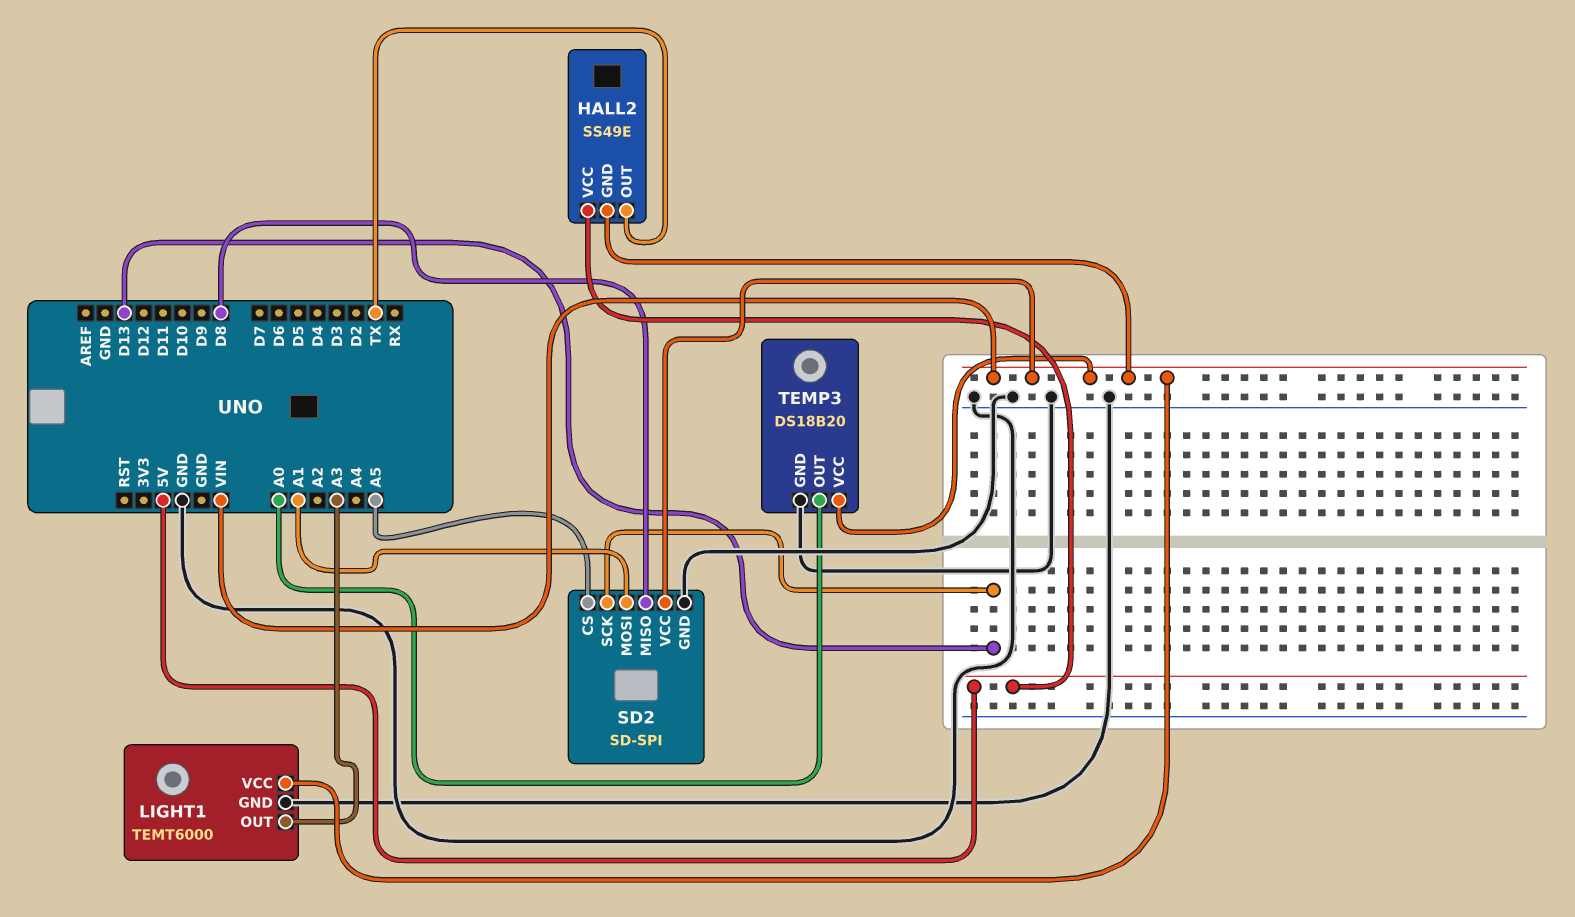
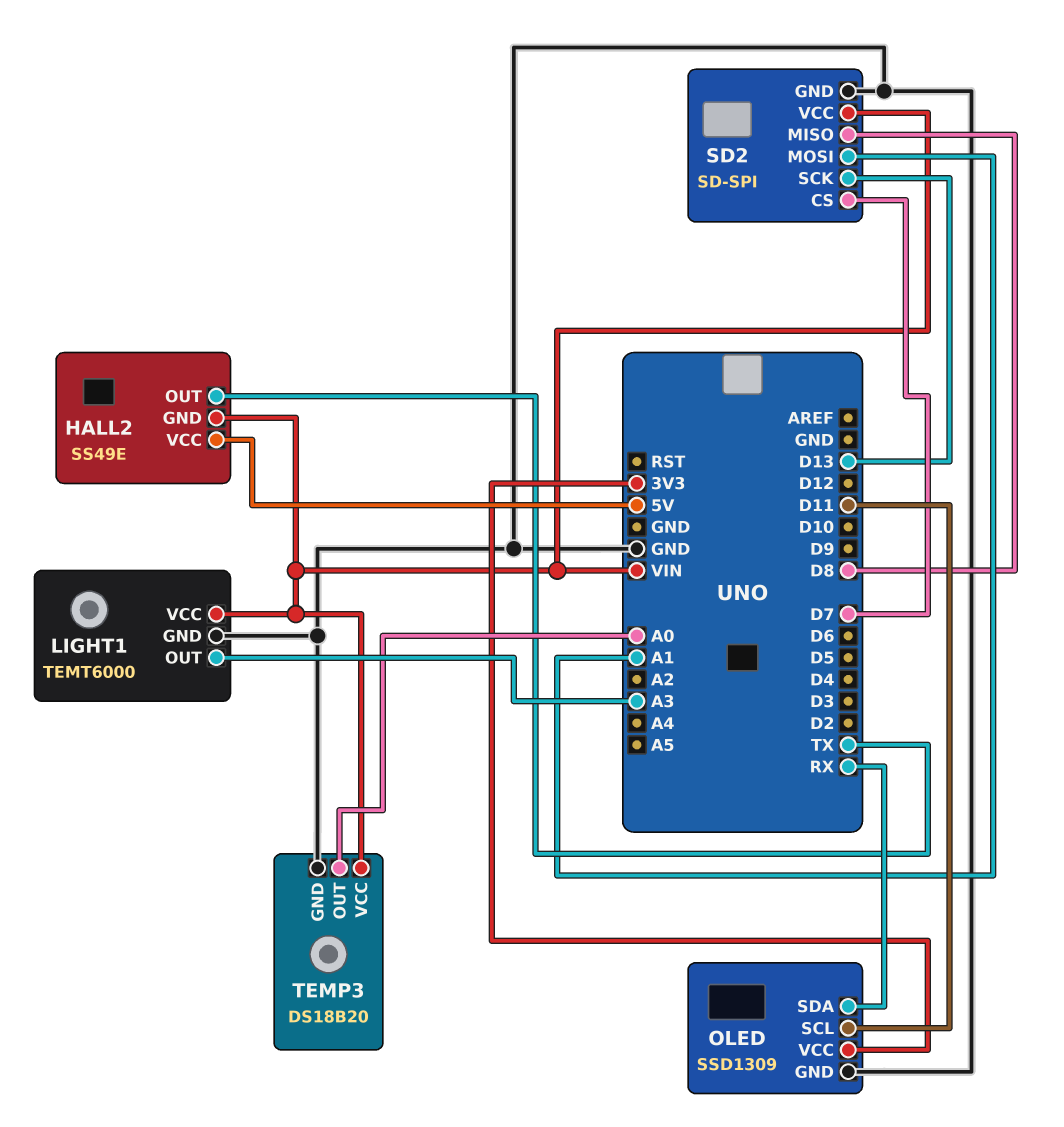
OLED: none -> SSD1309
OLED pin GND: none -> GND
OLED pin SCL: none -> D11
OLED pin SDA: none -> RX
OLED pin VCC: none -> 3V3
SD2 pin CS: A5 -> D7

